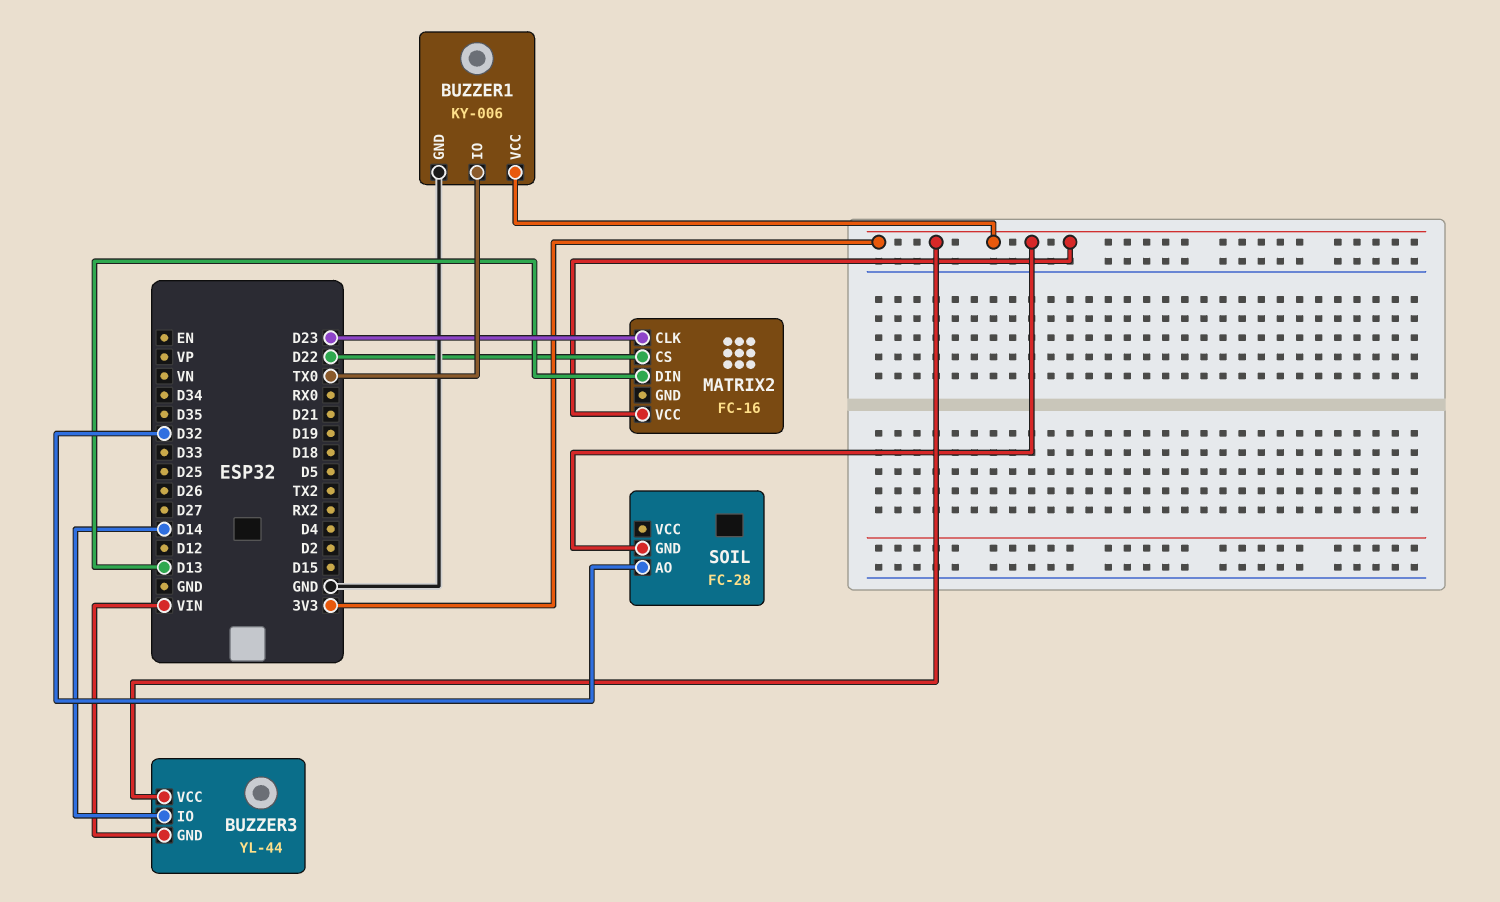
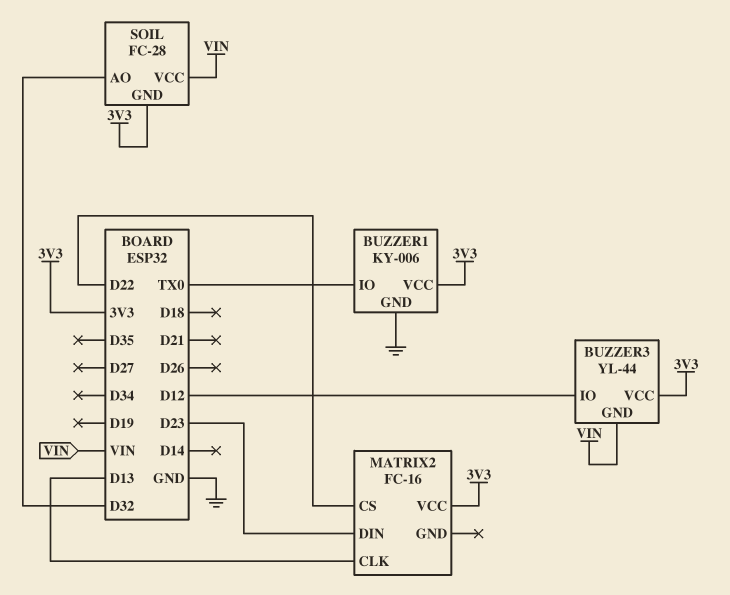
BUZZER3 pin IO: D14 -> D12
MATRIX2 pin CLK: D23 -> D13
MATRIX2 pin DIN: D13 -> D23
SOIL pin VCC: none -> VIN

